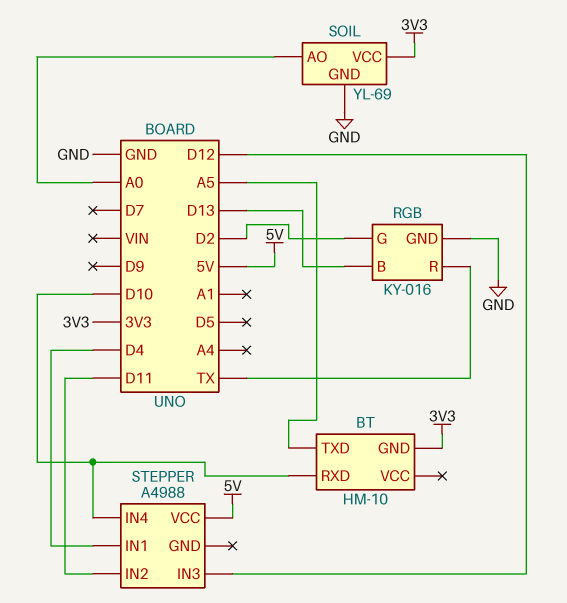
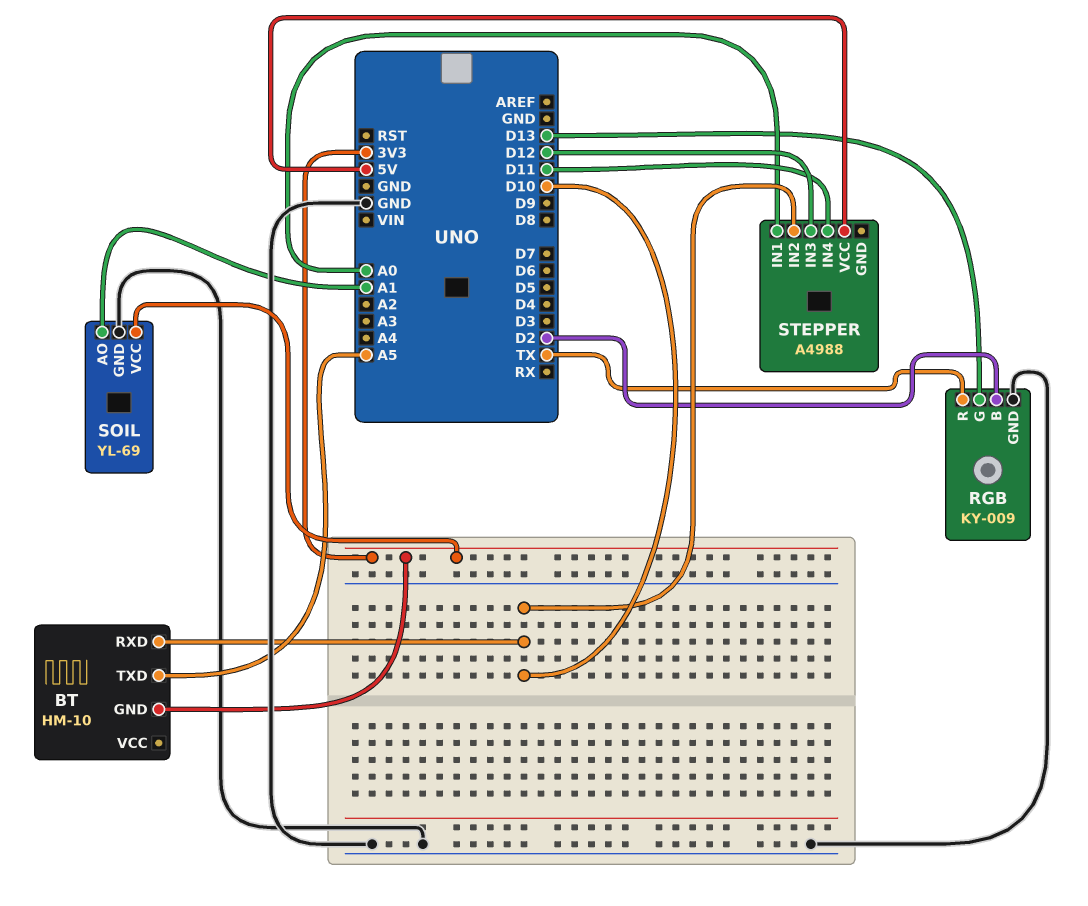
RGB: KY-016 -> KY-009
RGB pin B: D13 -> D2
RGB pin G: D2 -> D13
SOIL pin AO: A0 -> A1
STEPPER pin IN1: D4 -> A0
STEPPER pin IN2: D11 -> D10
STEPPER pin IN4: D10 -> D11

